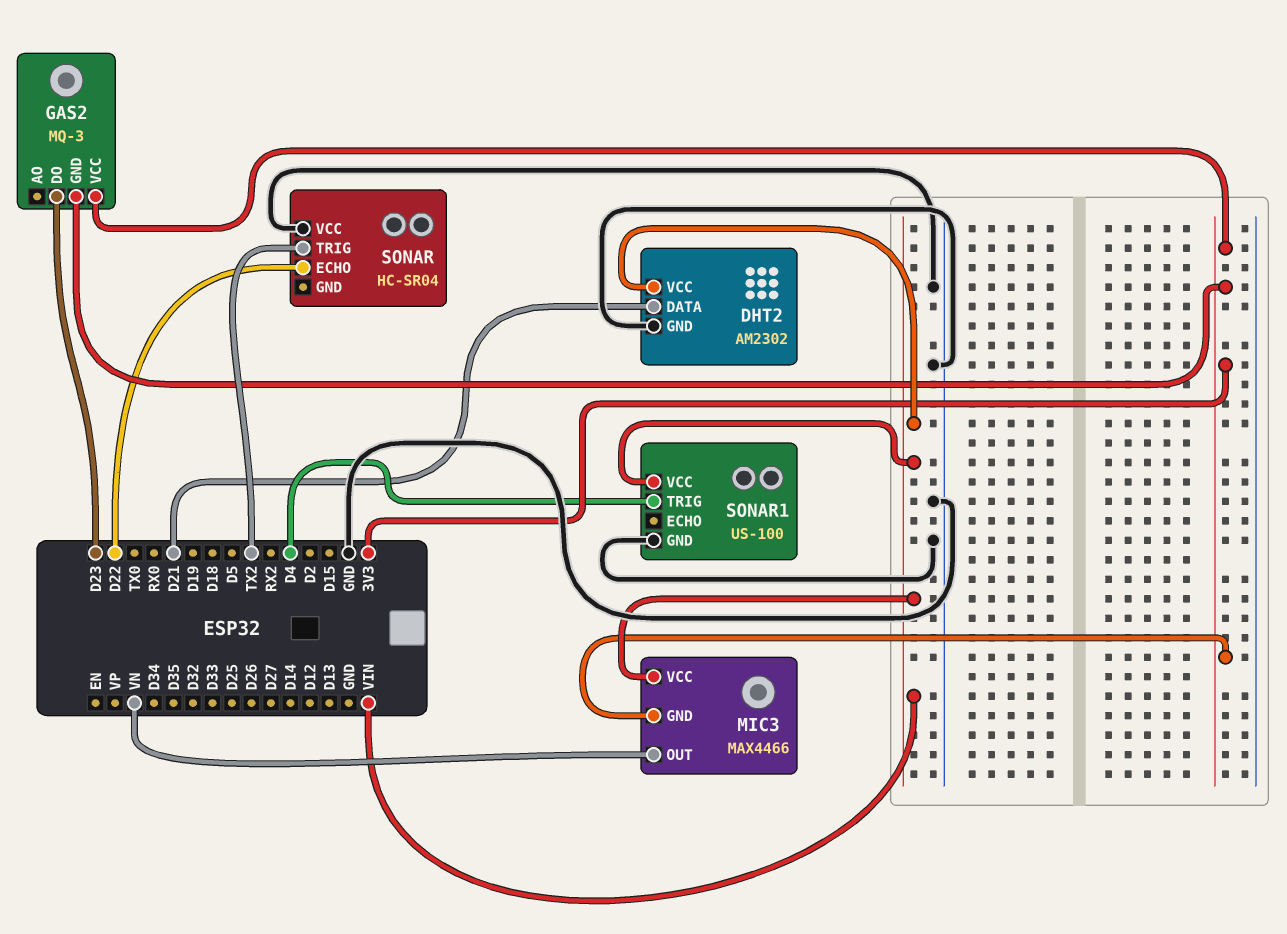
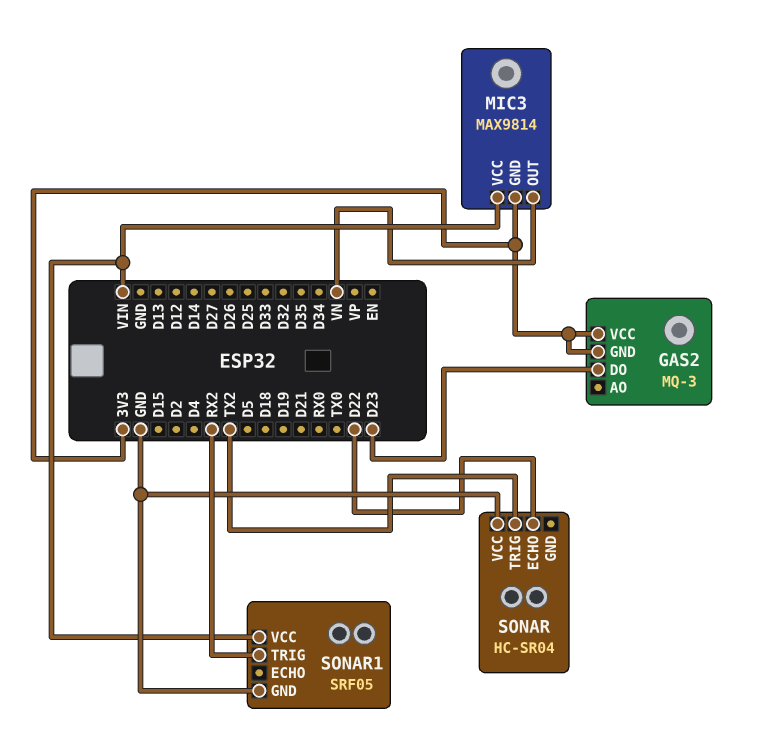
DHT2: AM2302 -> none
DHT2 pin DATA: D21 -> none
DHT2 pin GND: GND -> none
DHT2 pin VCC: VIN -> none
MIC3: MAX4466 -> MAX9814
SONAR1: US-100 -> SRF05
SONAR1 pin TRIG: D4 -> RX2

